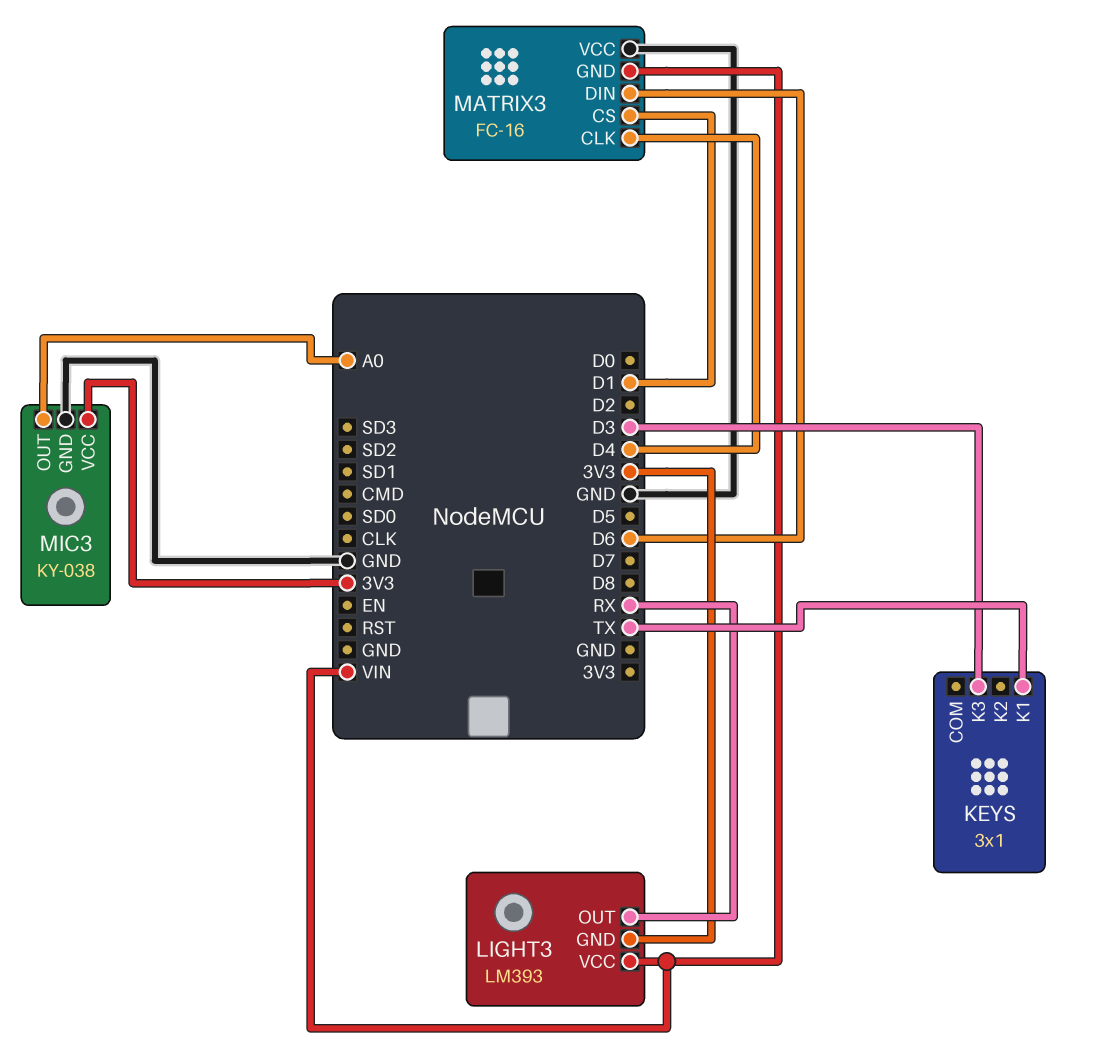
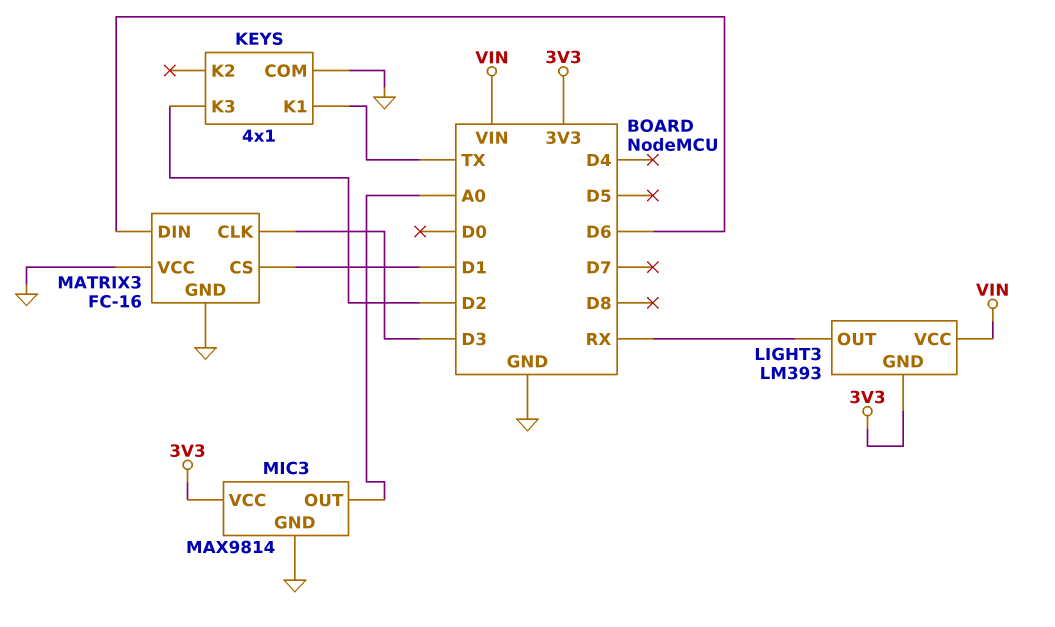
KEYS: 3x1 -> 4x1
KEYS pin COM: none -> GND
KEYS pin K3: D3 -> D2
MATRIX3 pin CLK: D4 -> D3
MATRIX3 pin GND: VIN -> GND
MIC3: KY-038 -> MAX9814

